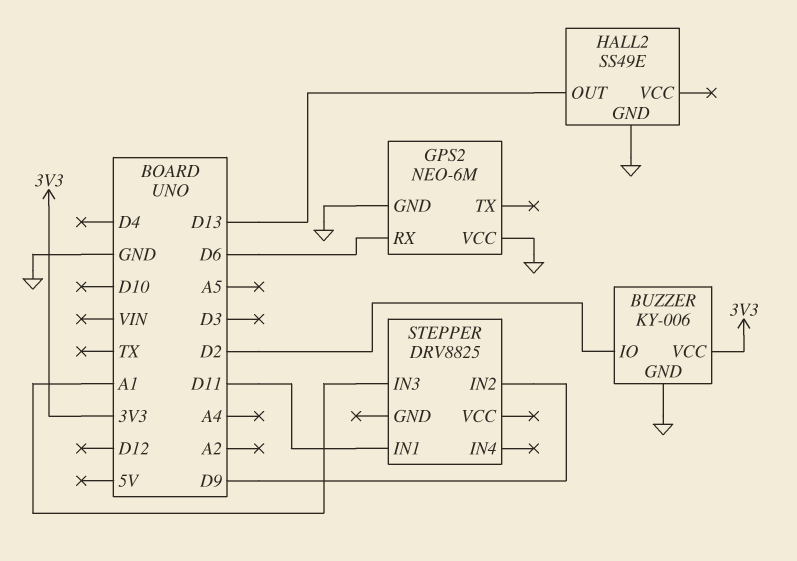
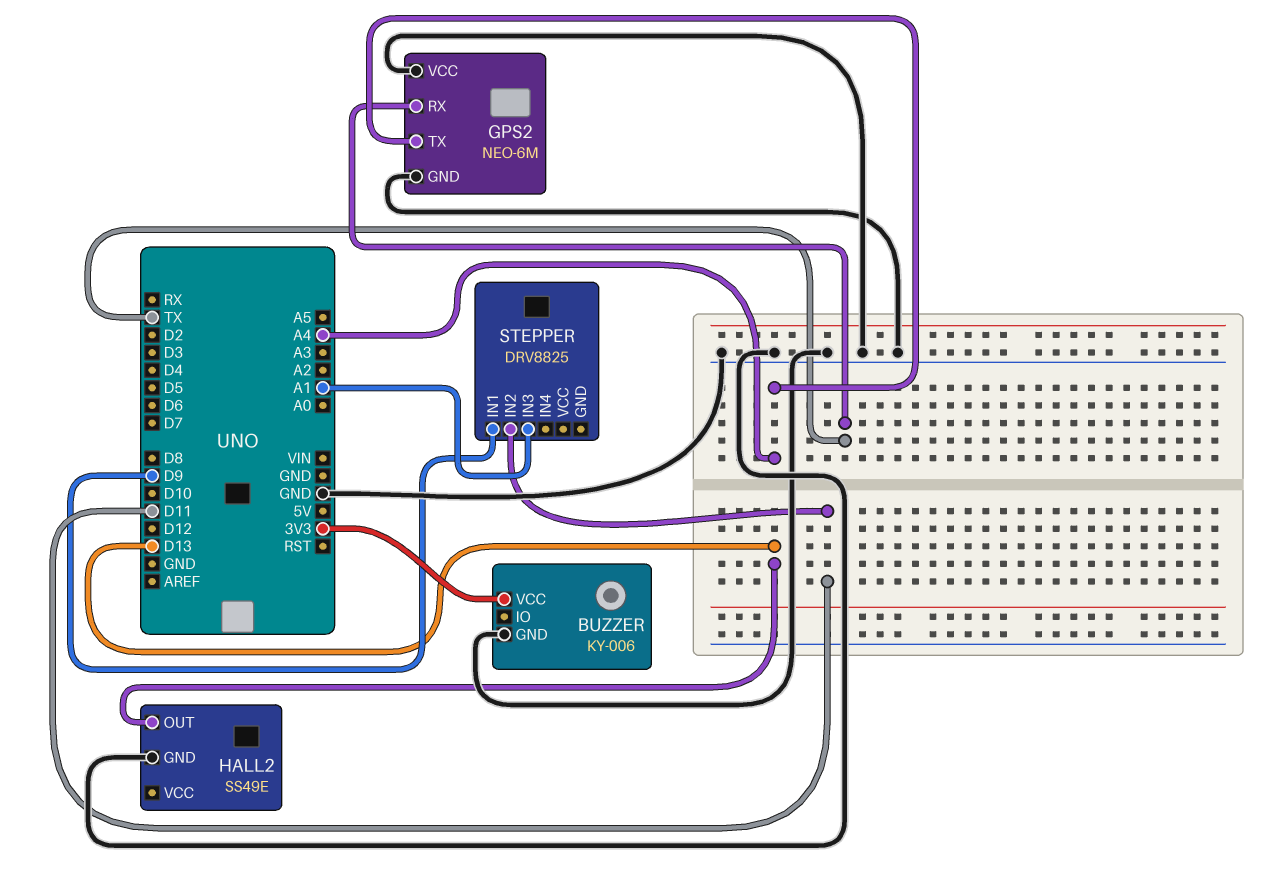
BUZZER pin IO: D2 -> none
GPS2 pin RX: D6 -> TX
GPS2 pin TX: none -> A4
STEPPER pin IN1: D11 -> D9
STEPPER pin IN2: D9 -> D11

